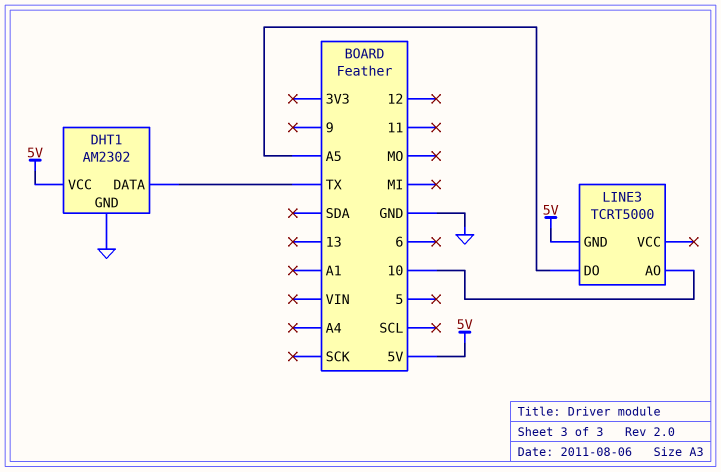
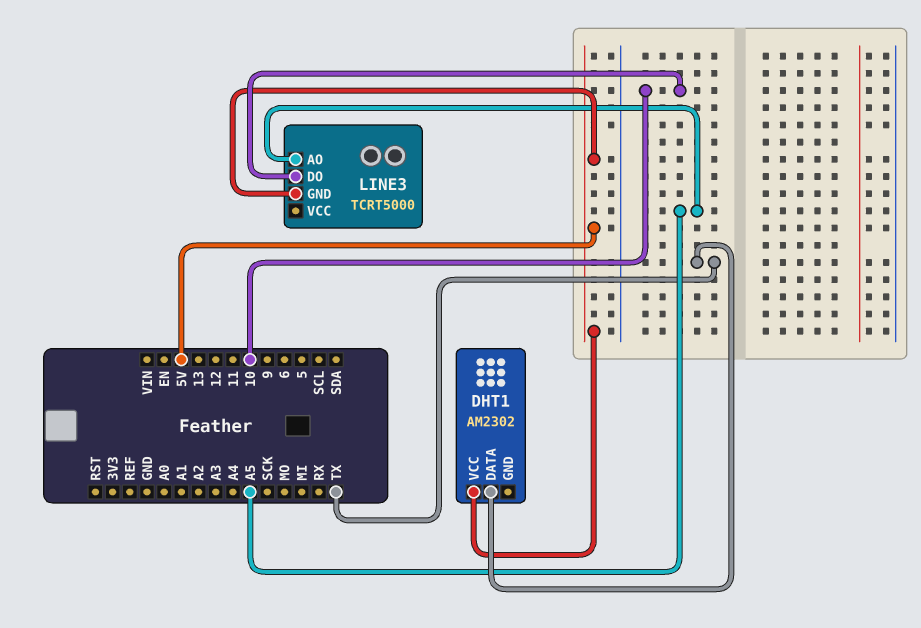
DHT1 pin GND: GND -> none
LINE3 pin AO: 10 -> A5
LINE3 pin DO: A5 -> 10

